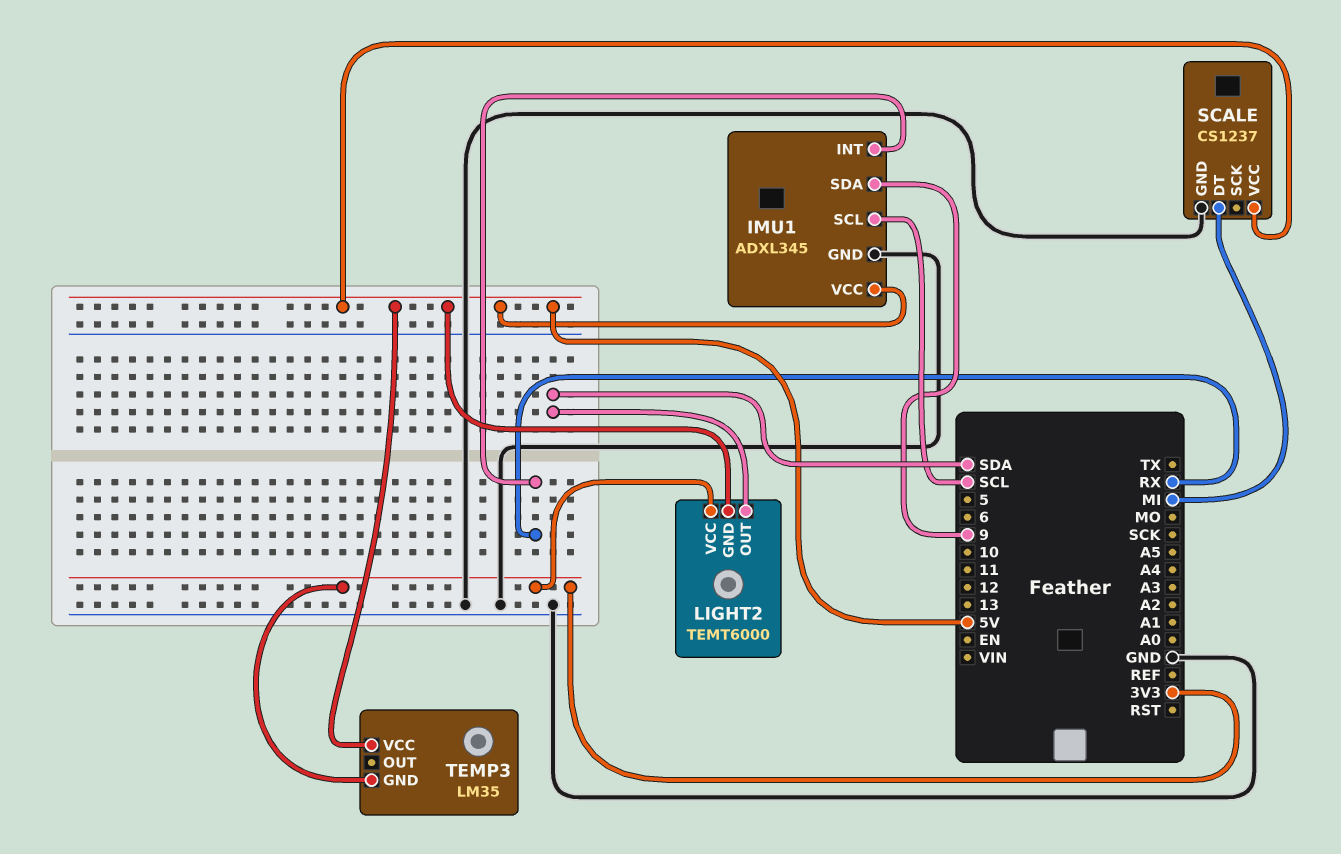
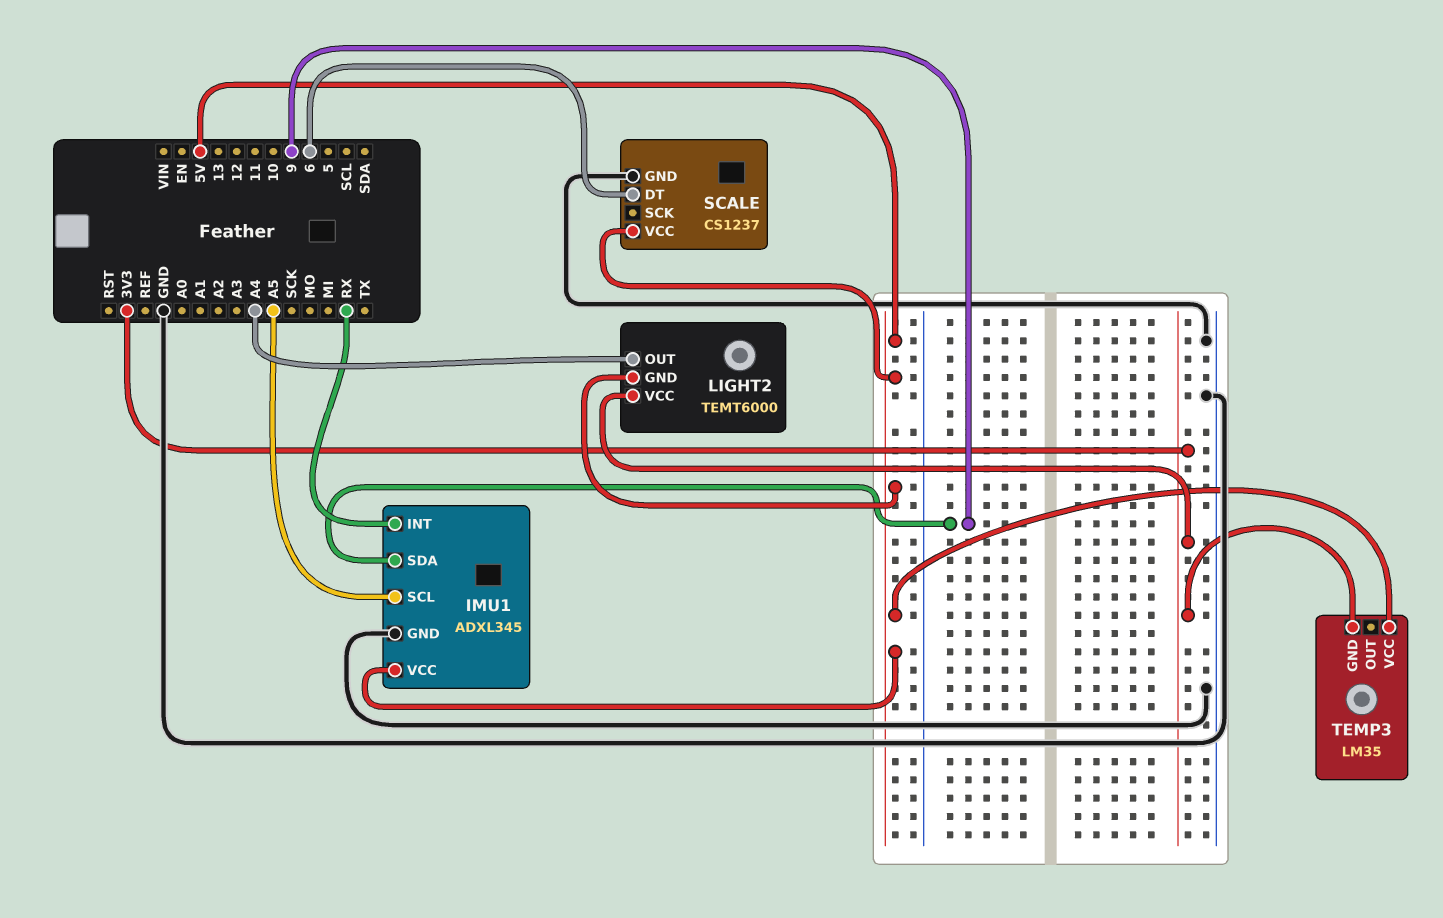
IMU1 pin SCL: SCL -> A5
LIGHT2 pin OUT: SDA -> A4
SCALE pin DT: MI -> 6

